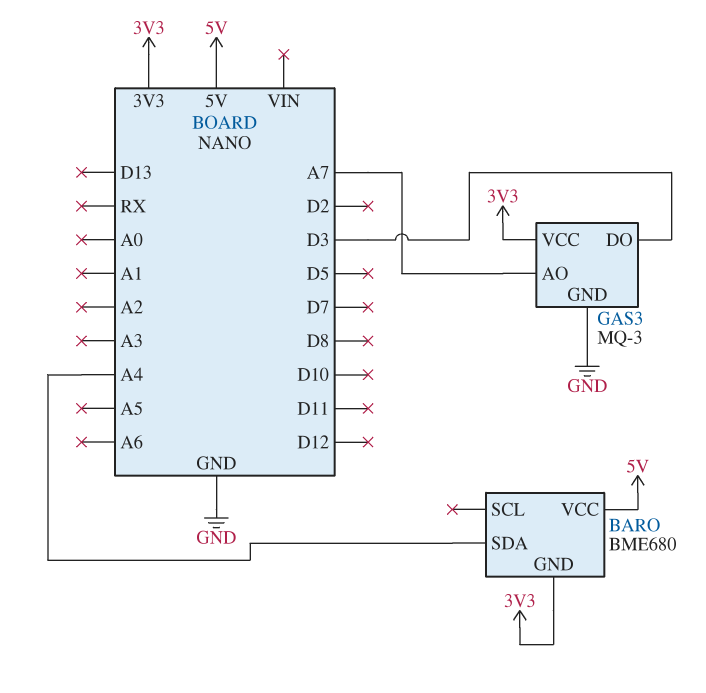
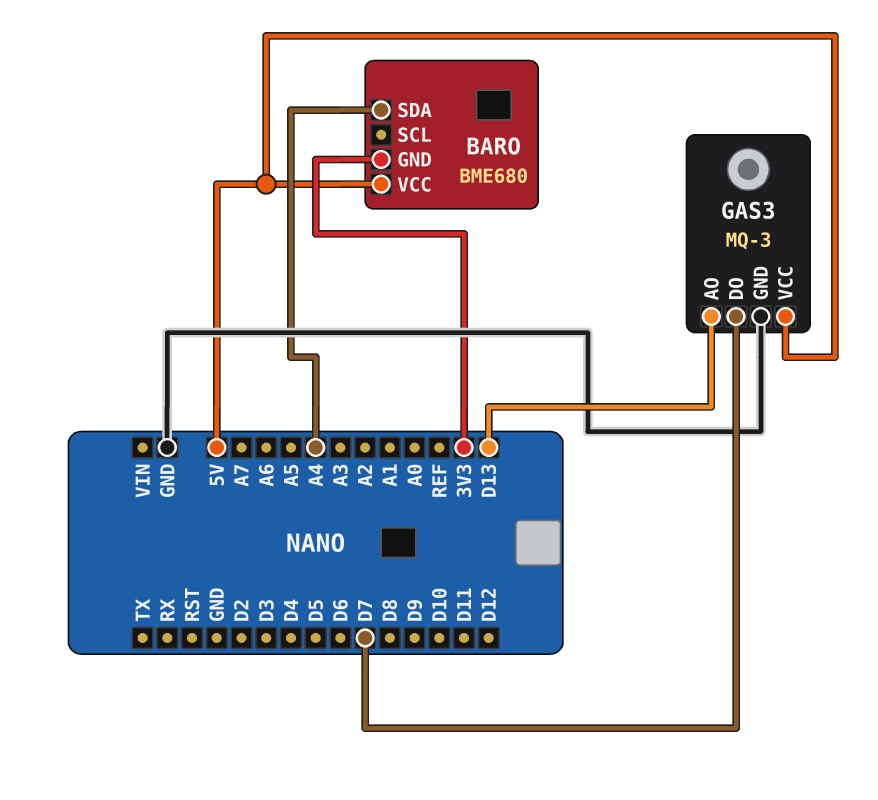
GAS3 pin AO: A7 -> D13
GAS3 pin DO: D3 -> D7
GAS3 pin VCC: 3V3 -> 5V

